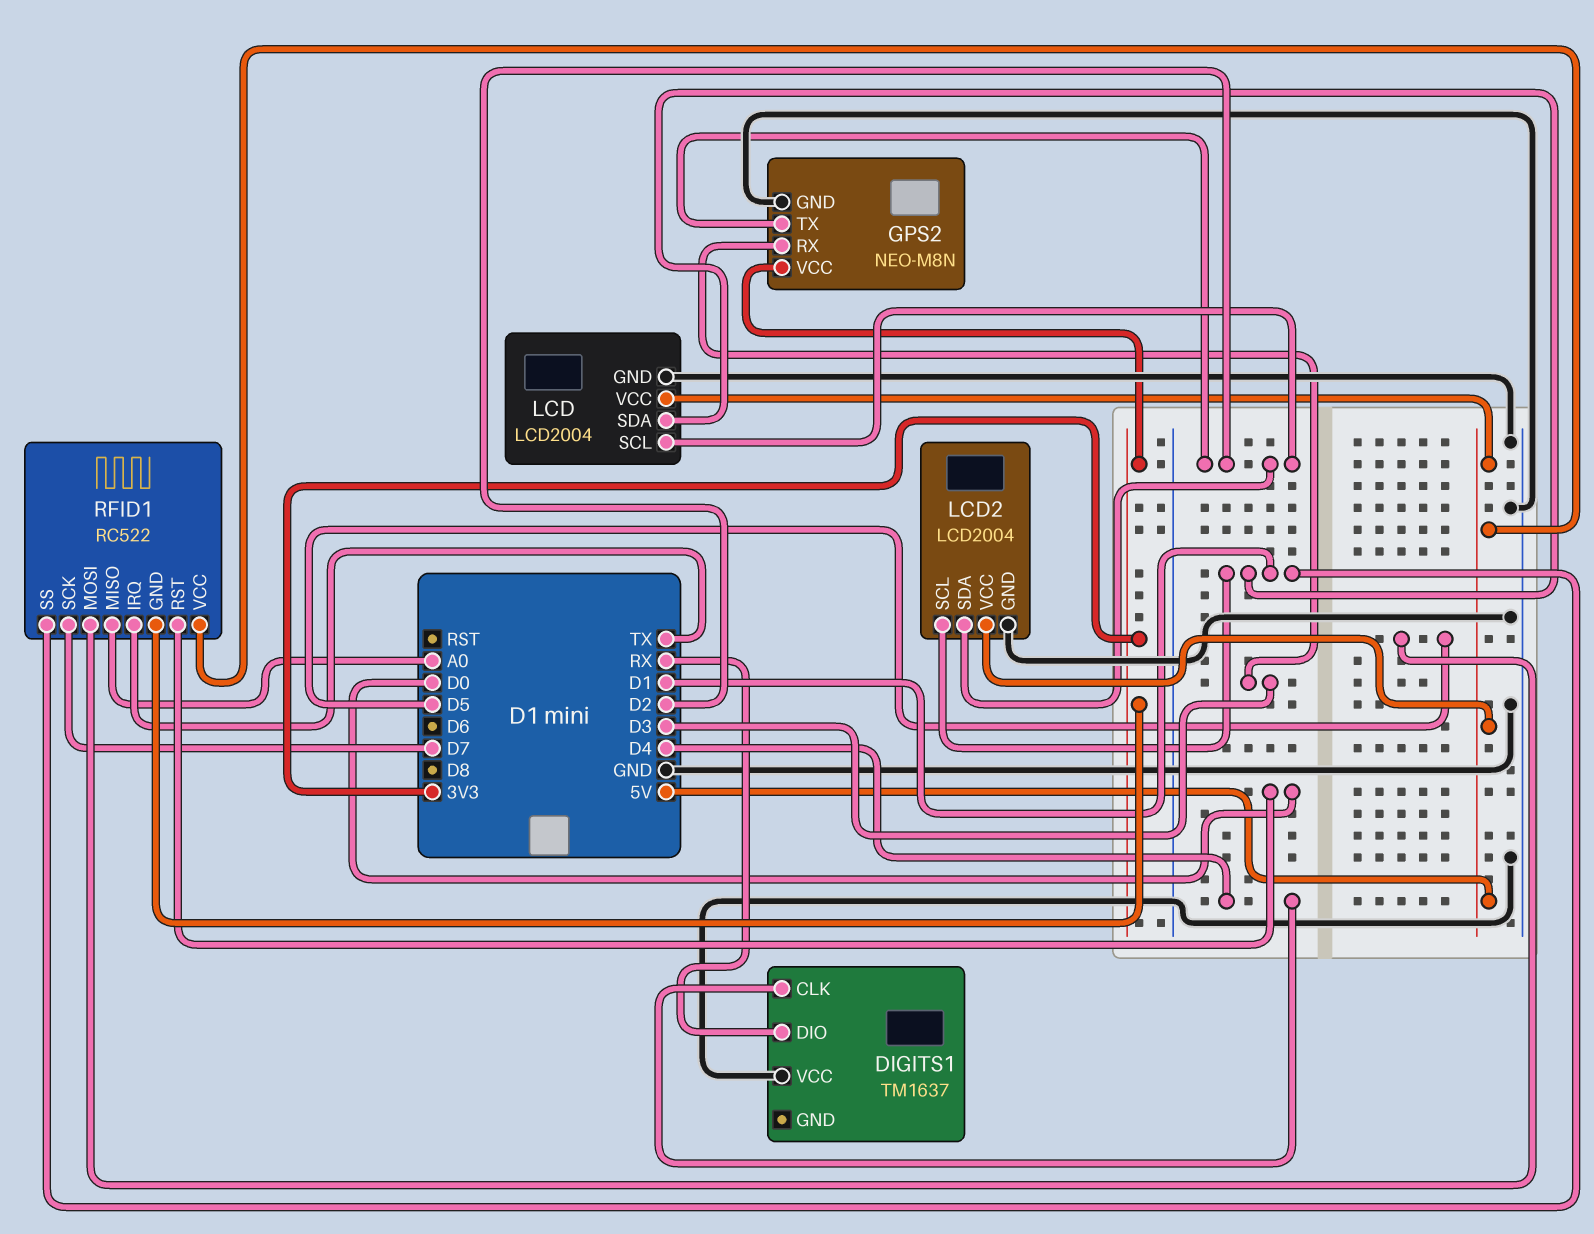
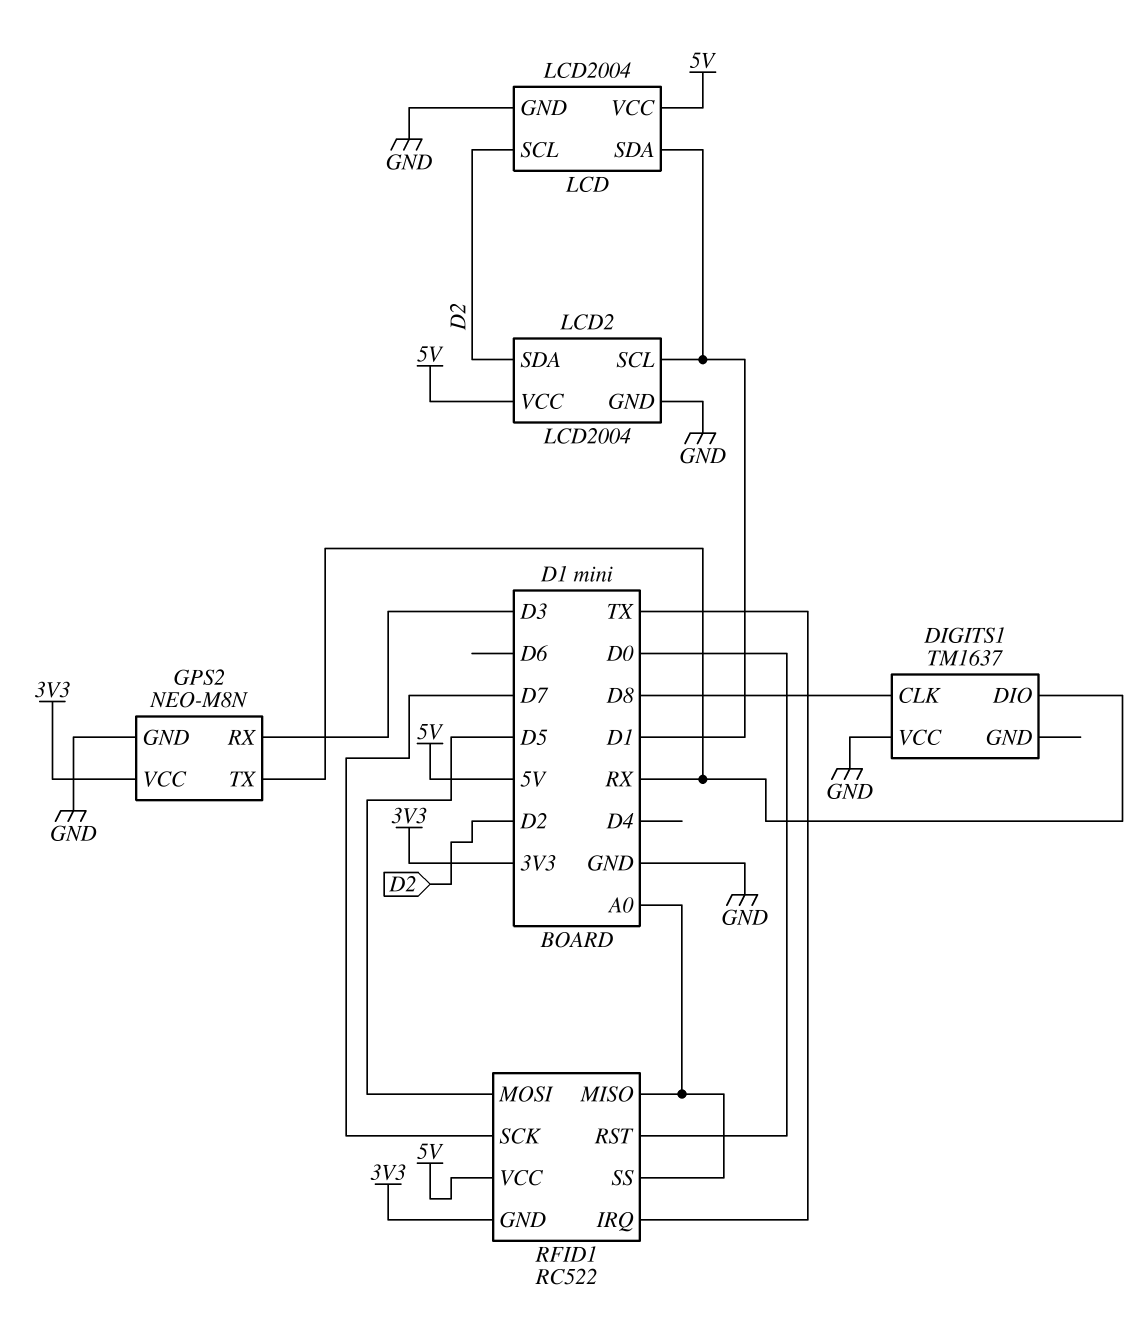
DIGITS1 pin CLK: D4 -> D8
GPS2 pin TX: D2 -> RX
RFID1 pin SS: D1 -> A0

